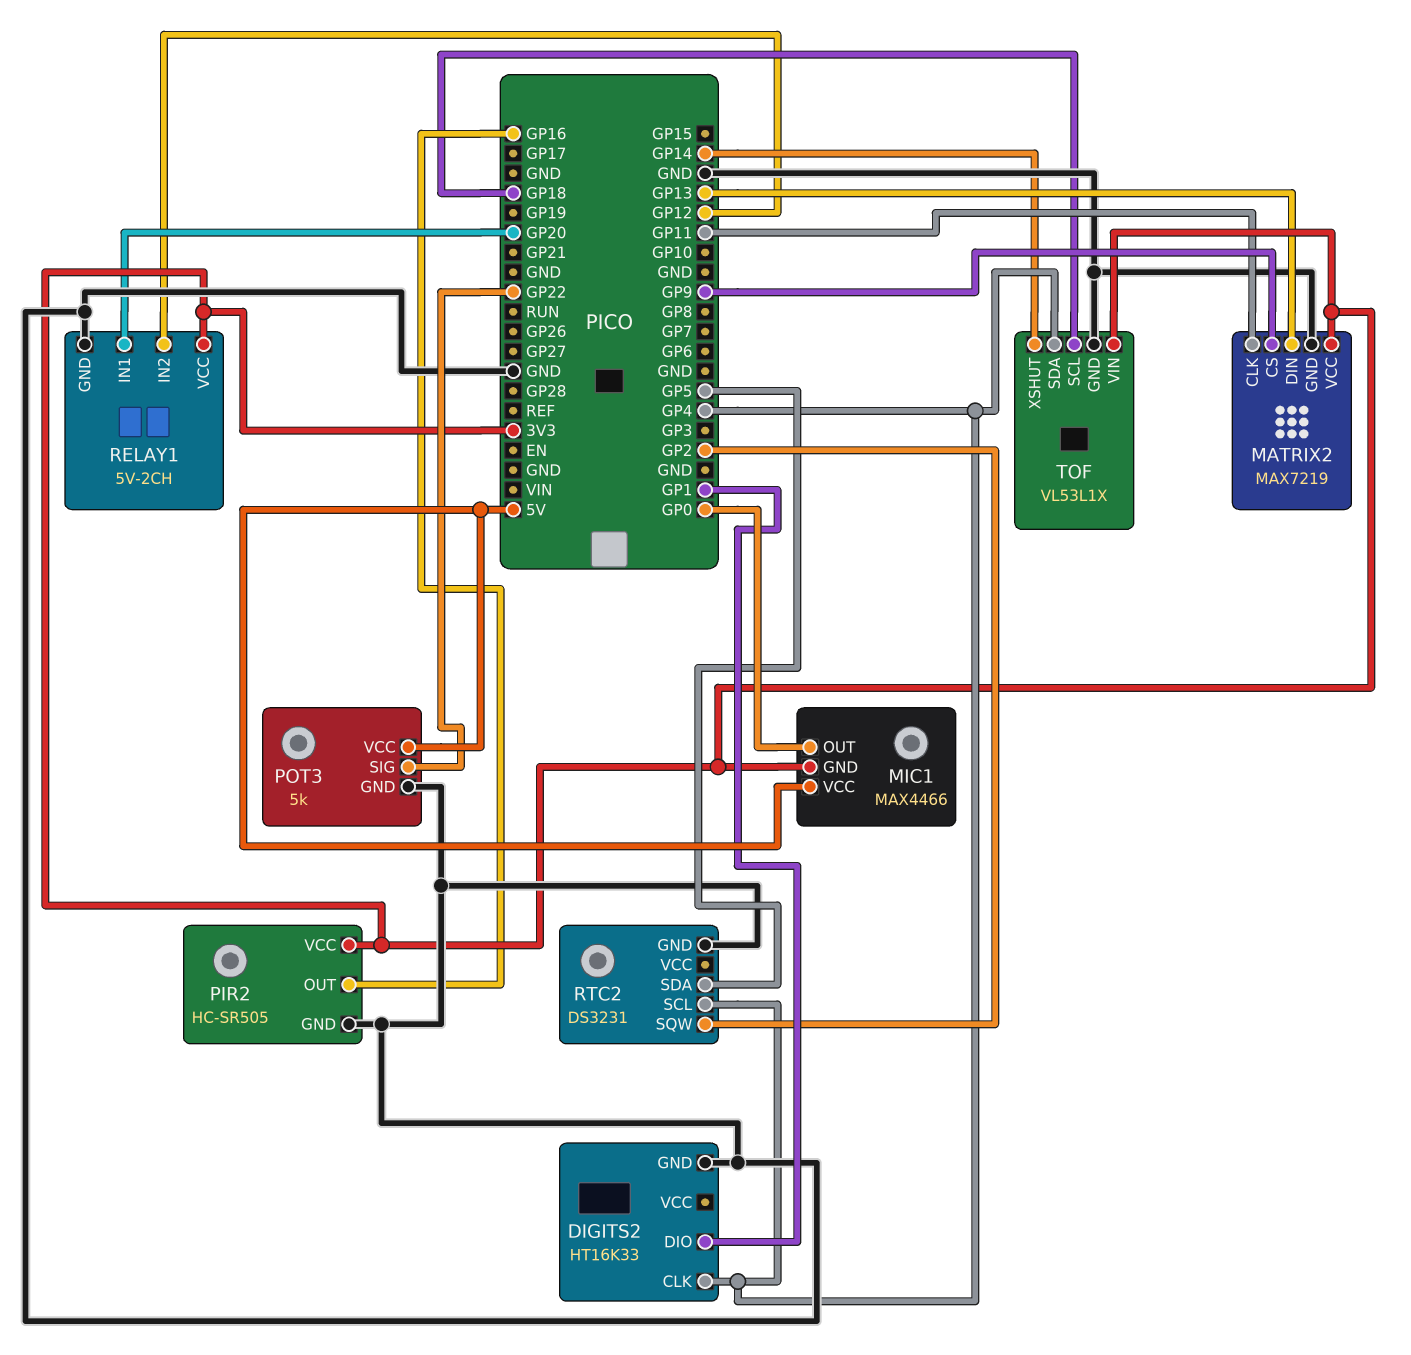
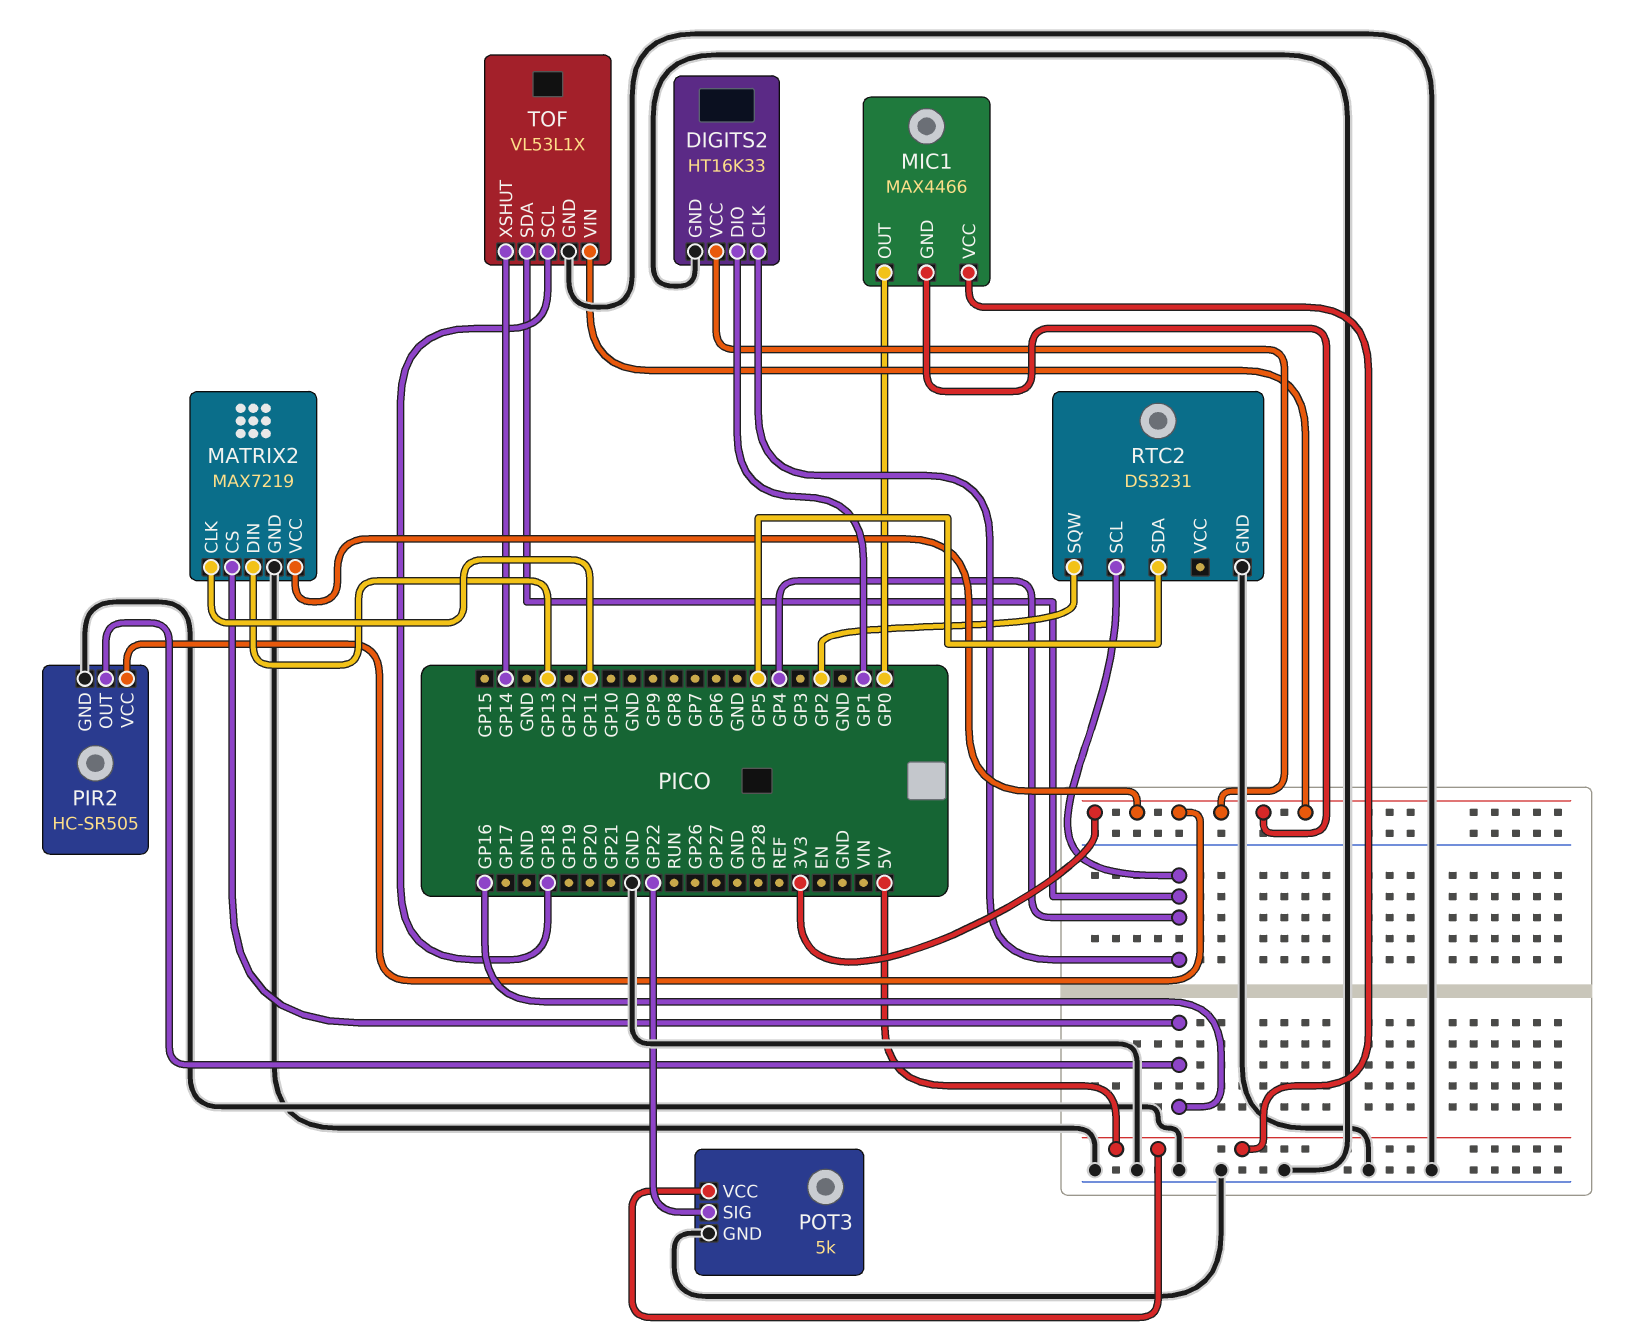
DIGITS2 pin VCC: none -> 3V3
MATRIX2 pin CS: GP9 -> GP16
RELAY1: 5V-2CH -> none
RELAY1 pin GND: GND -> none
RELAY1 pin IN1: GP20 -> none
RELAY1 pin IN2: GP12 -> none
RELAY1 pin VCC: 3V3 -> none

